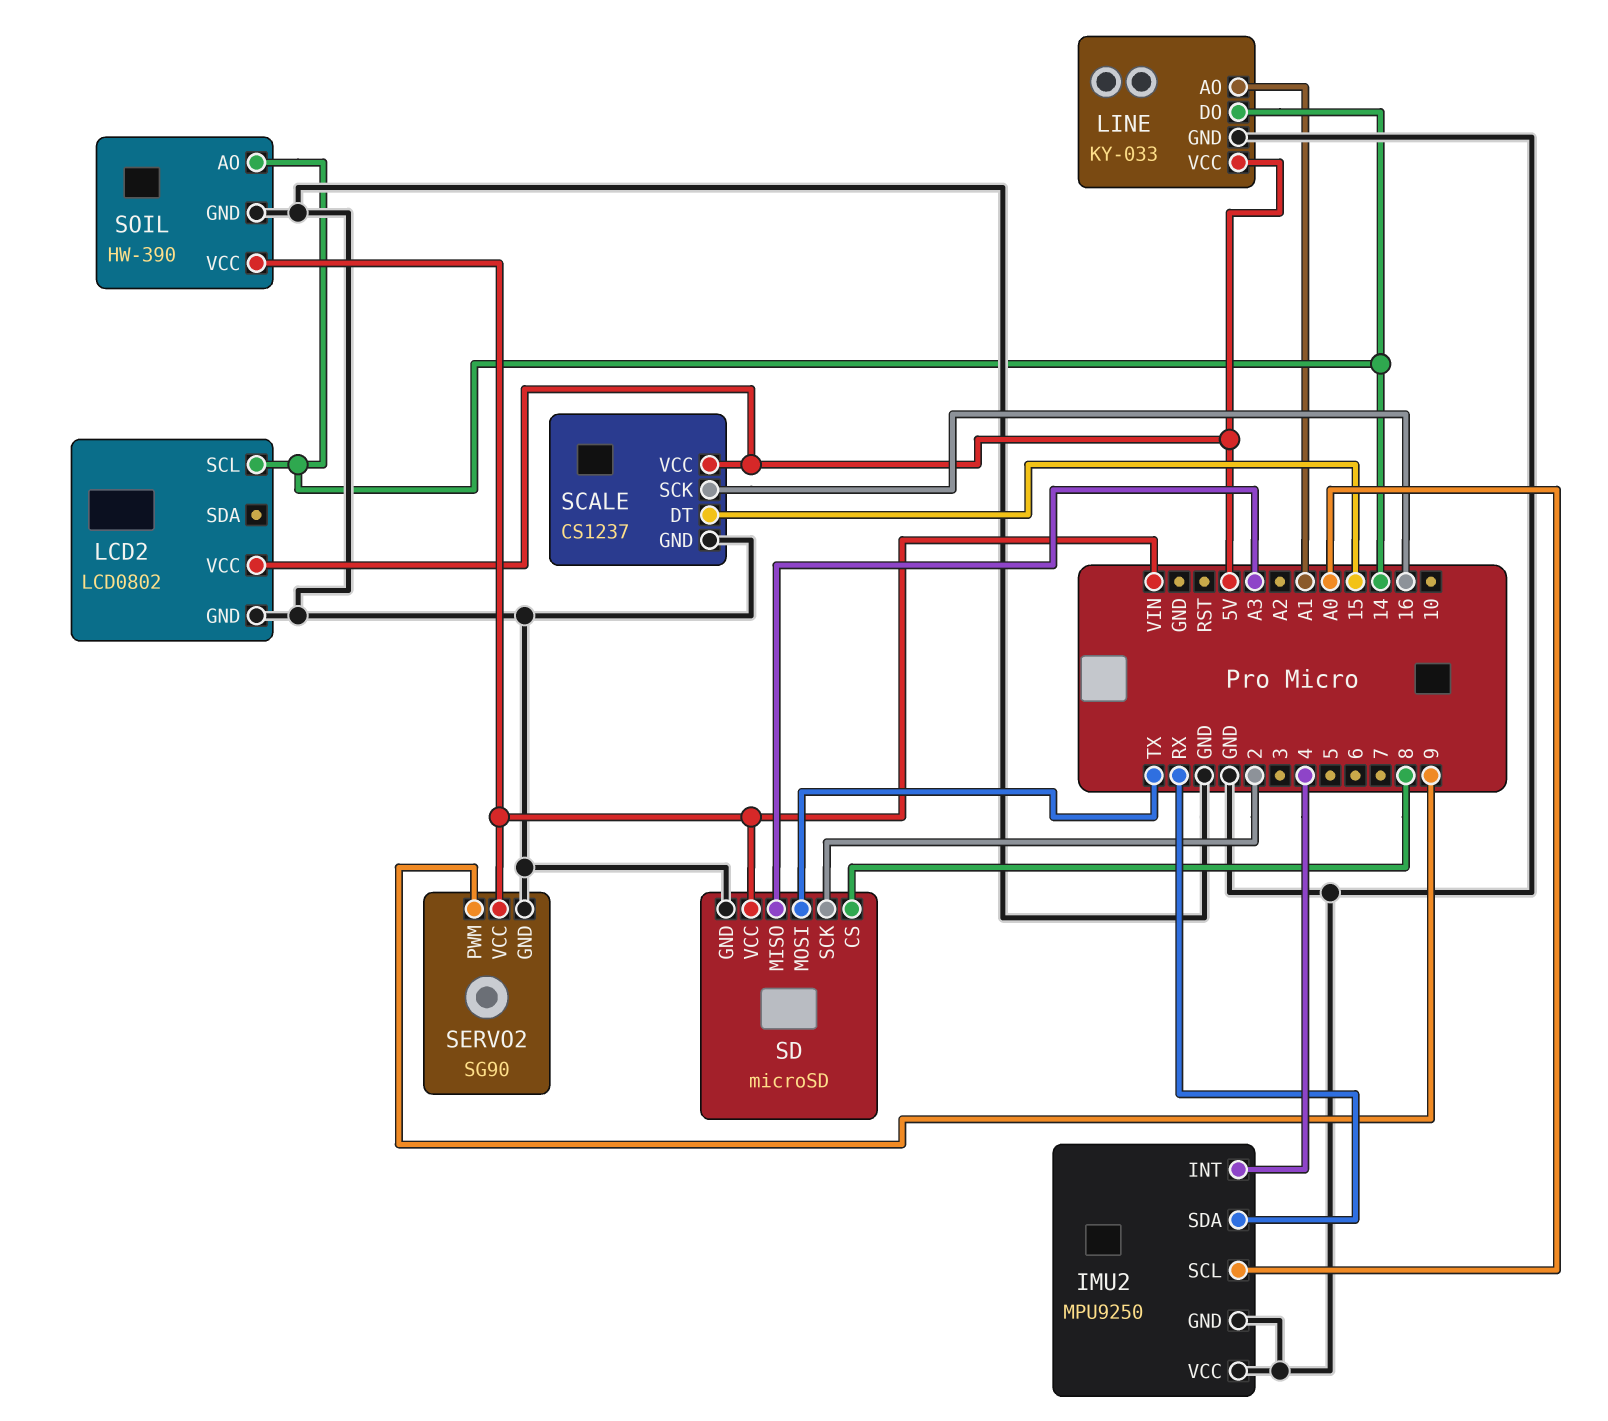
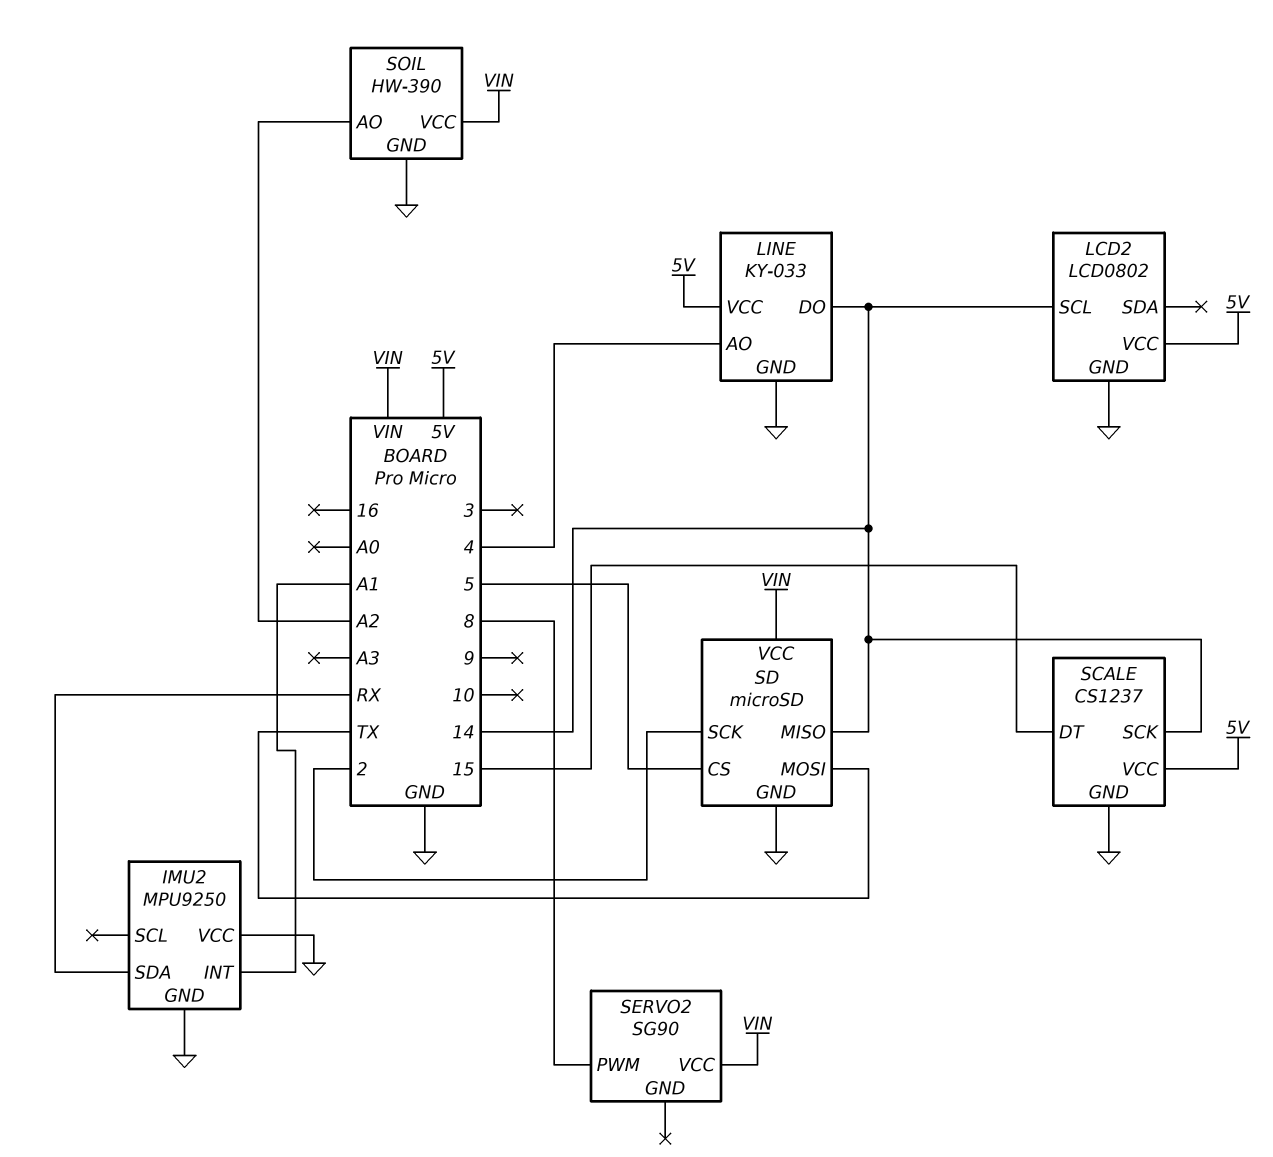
IMU2 pin INT: 4 -> A1
IMU2 pin SCL: A0 -> none
LINE pin AO: A1 -> 4
SCALE pin SCK: 16 -> 14
SD pin CS: 8 -> 5
SD pin MISO: A3 -> 14
SERVO2 pin GND: GND -> none
SERVO2 pin PWM: 9 -> 8
SOIL pin AO: 14 -> A2

